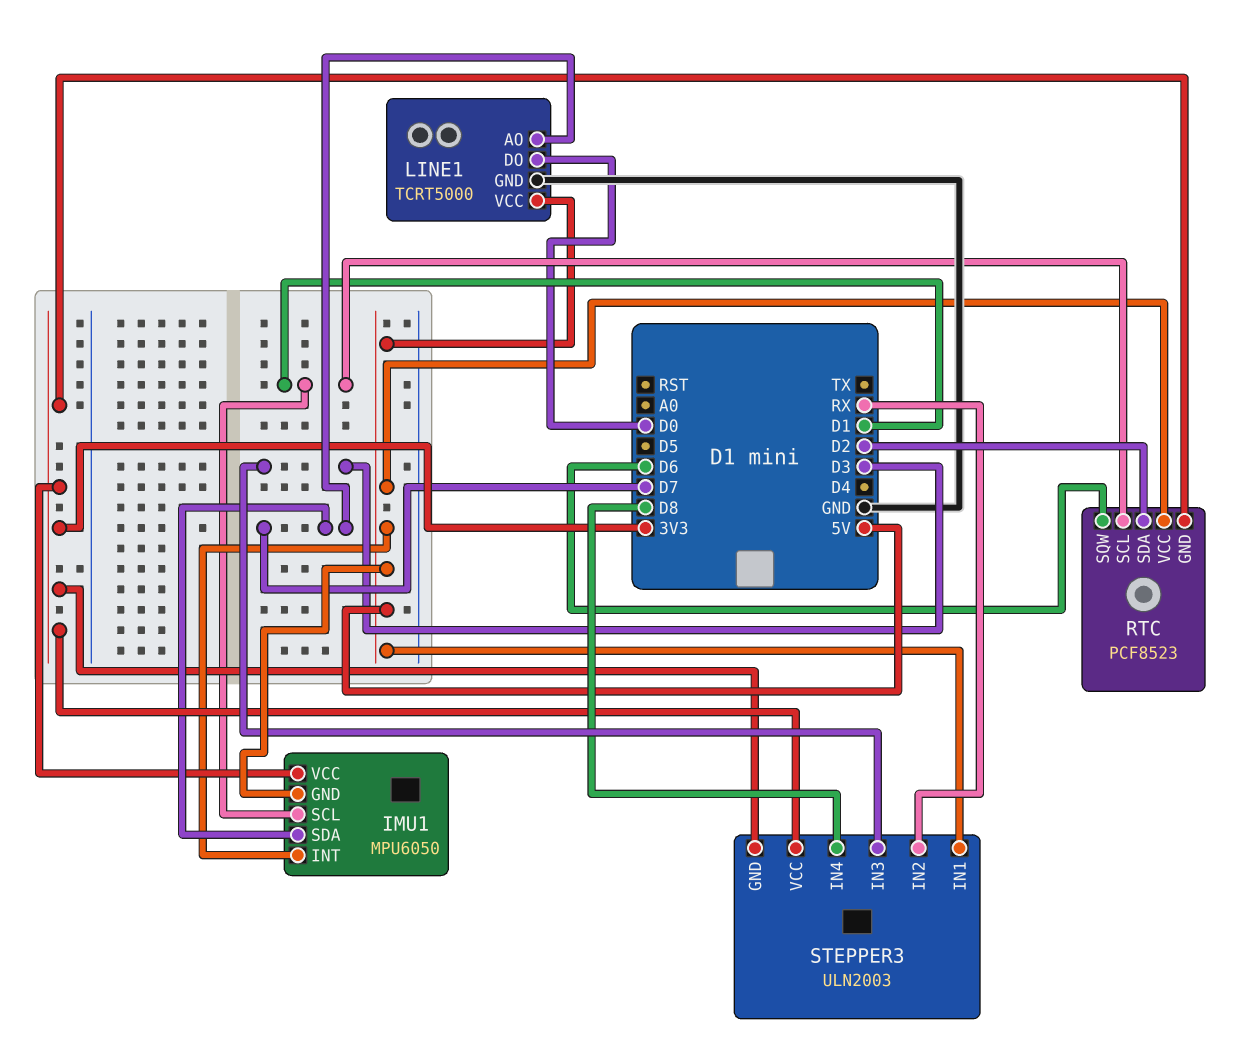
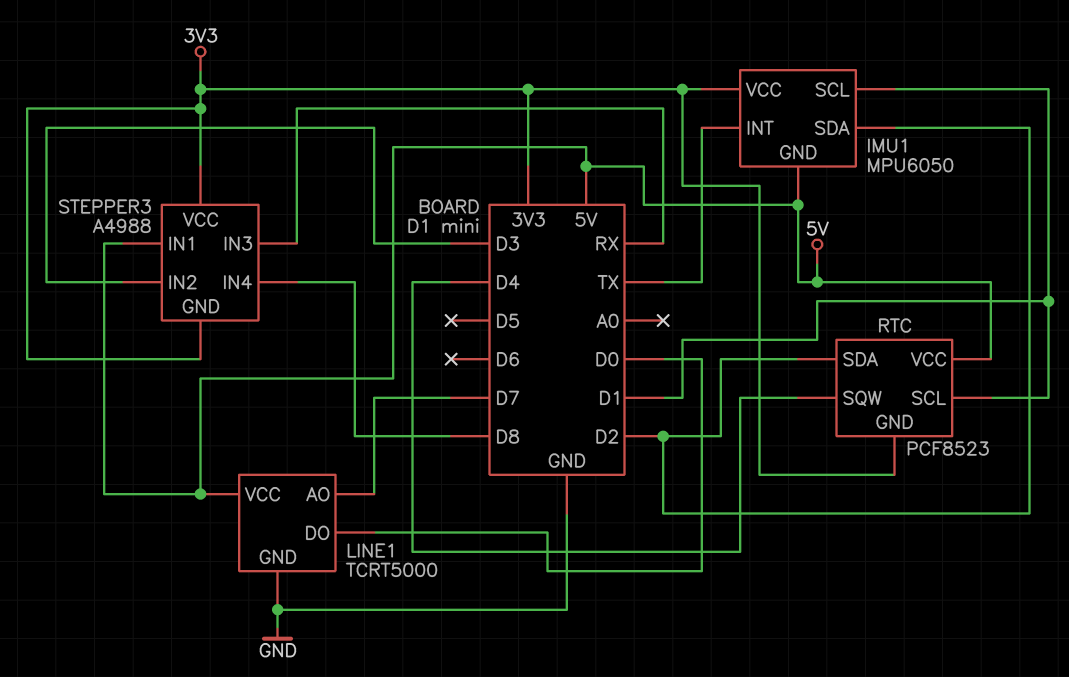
IMU1 pin INT: 5V -> TX
IMU1 pin SDA: D7 -> D2
RTC pin SQW: D6 -> D4
STEPPER3: ULN2003 -> A4988
STEPPER3 pin IN2: RX -> D3
STEPPER3 pin IN3: D3 -> RX

